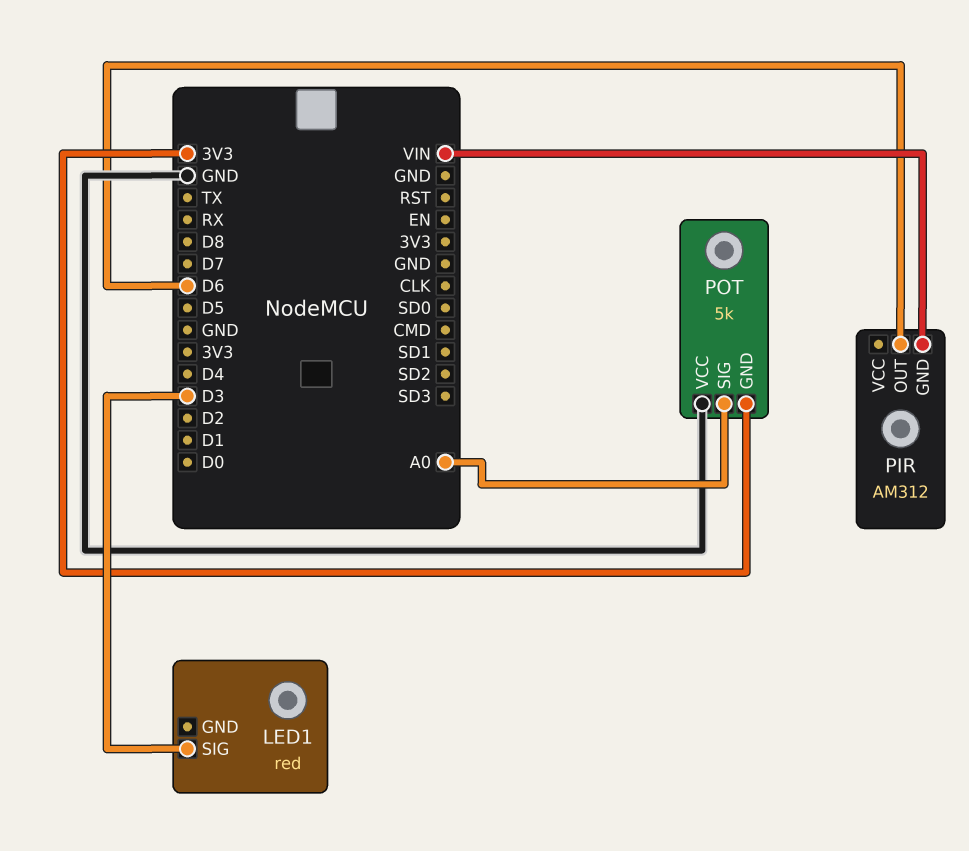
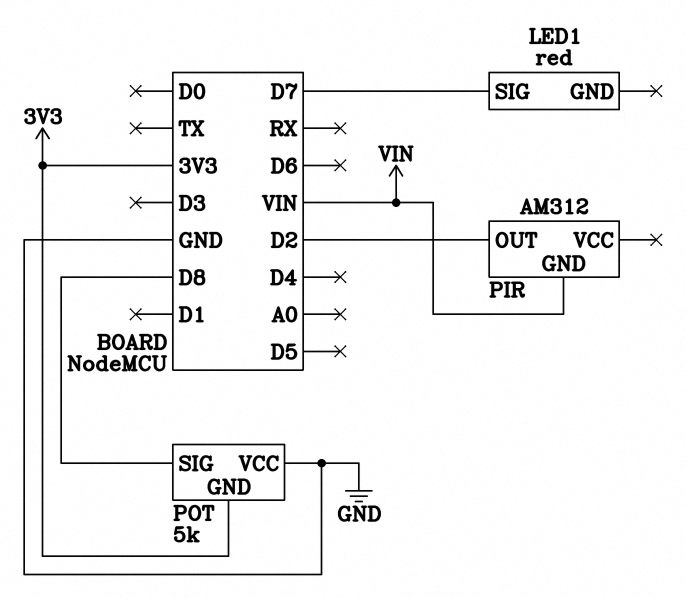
LED1 pin SIG: D3 -> D7
PIR pin OUT: D6 -> D2
POT pin SIG: A0 -> D8

